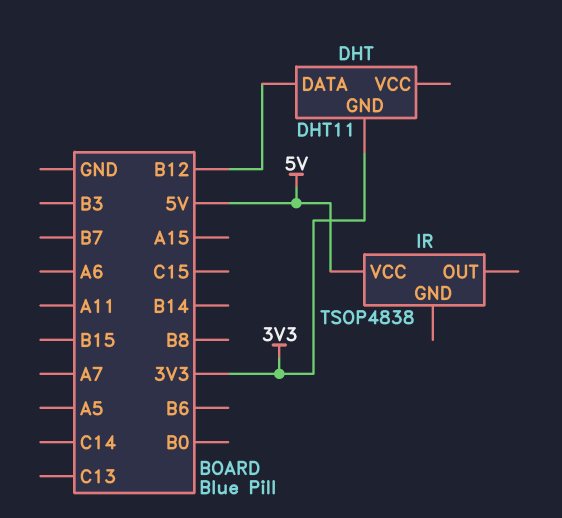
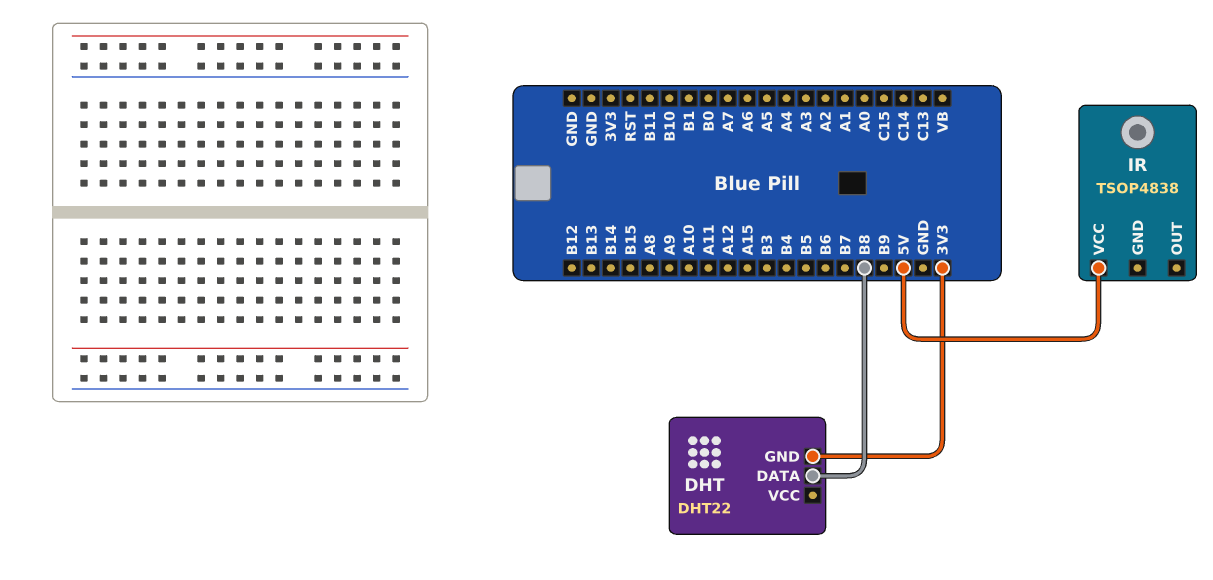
DHT: DHT11 -> DHT22
DHT pin DATA: B12 -> B8

